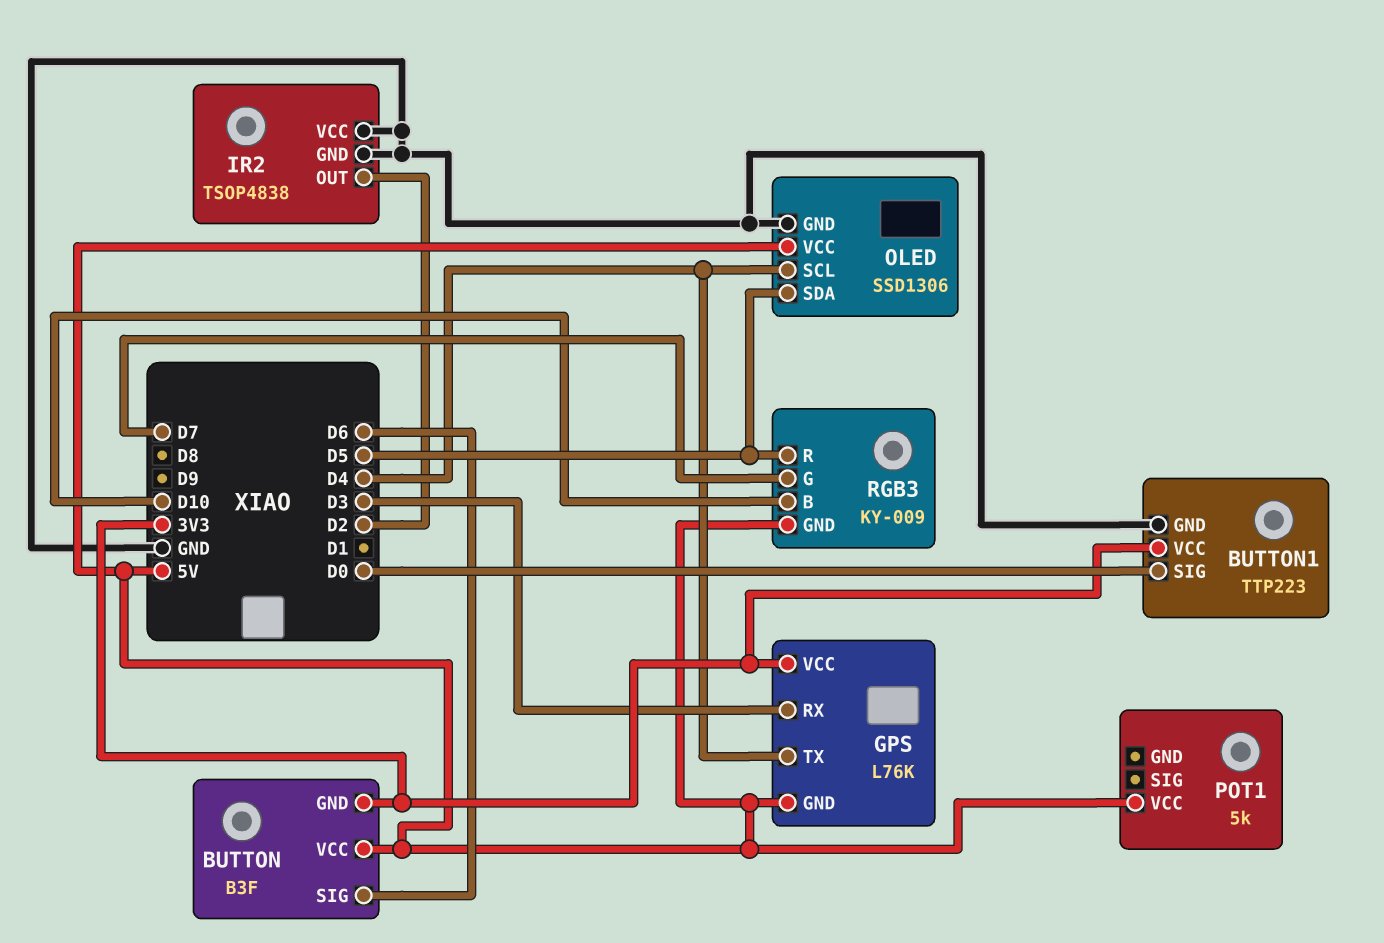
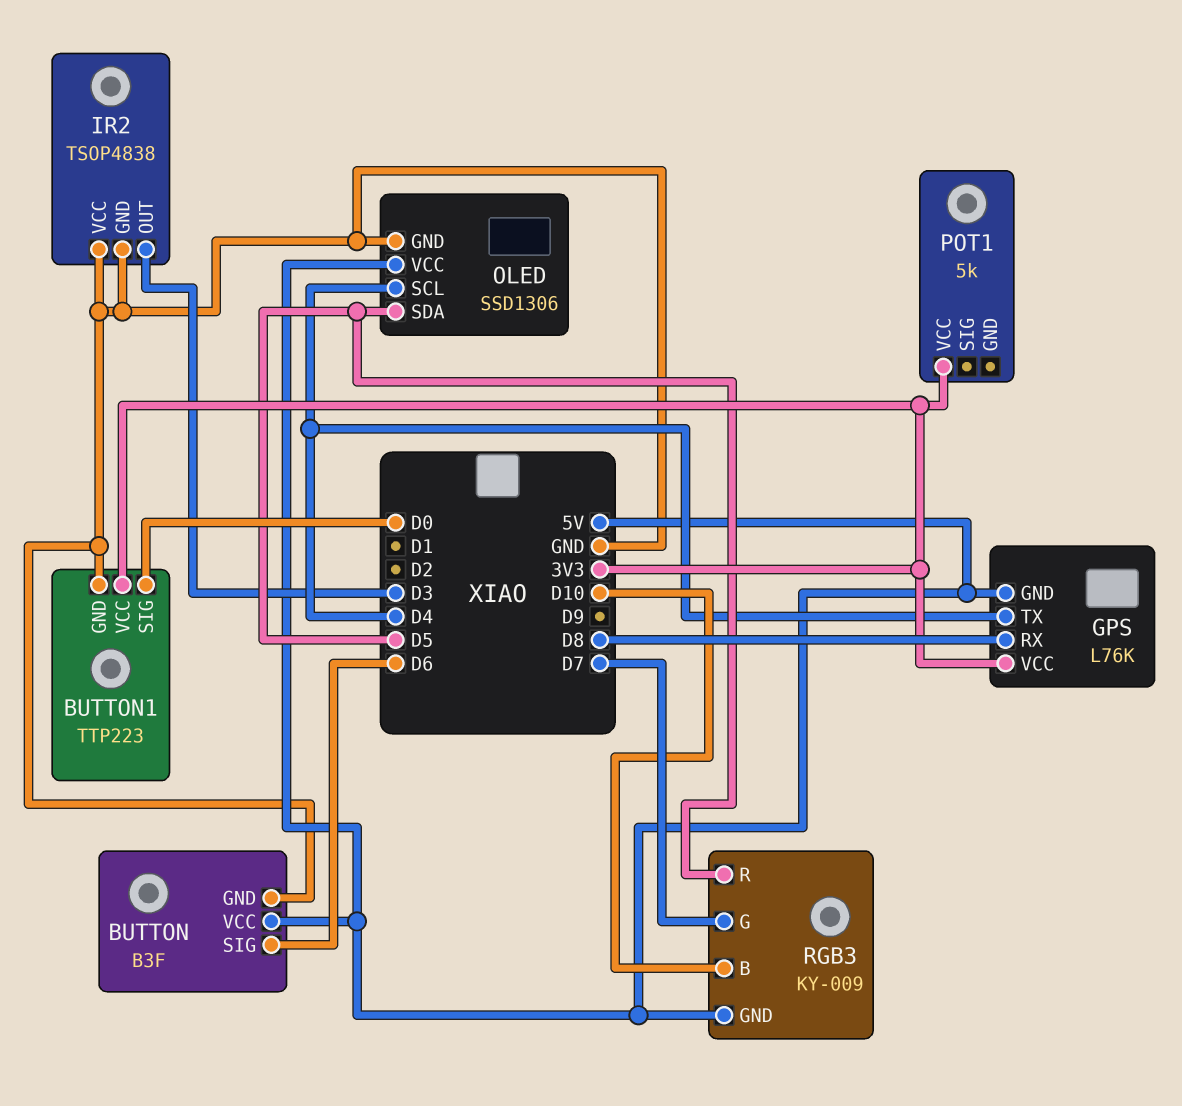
BUTTON pin GND: 3V3 -> GND
GPS pin RX: D3 -> D8
IR2 pin OUT: D2 -> D3
POT1 pin VCC: 5V -> 3V3

